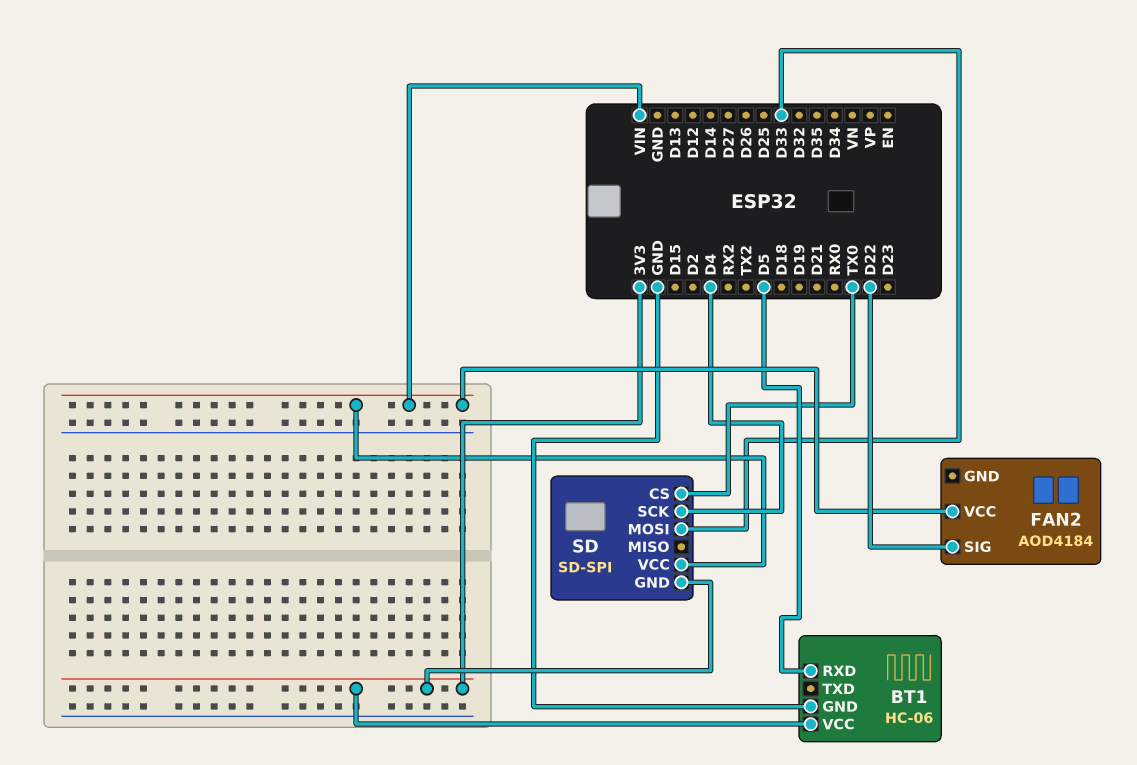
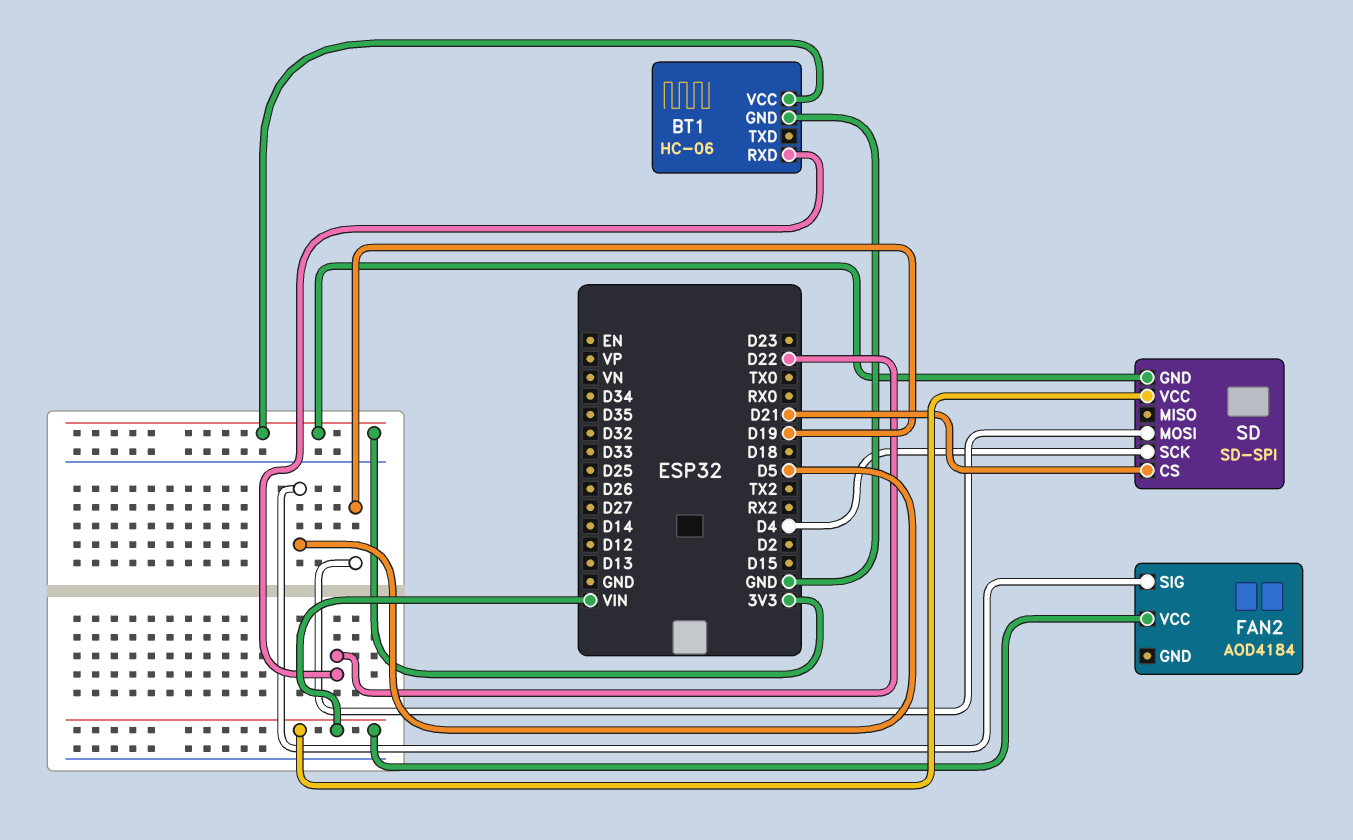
BT1 pin RXD: D5 -> D22
FAN2 pin SIG: D22 -> D5
SD pin CS: TX0 -> D21
SD pin MOSI: D33 -> D19

